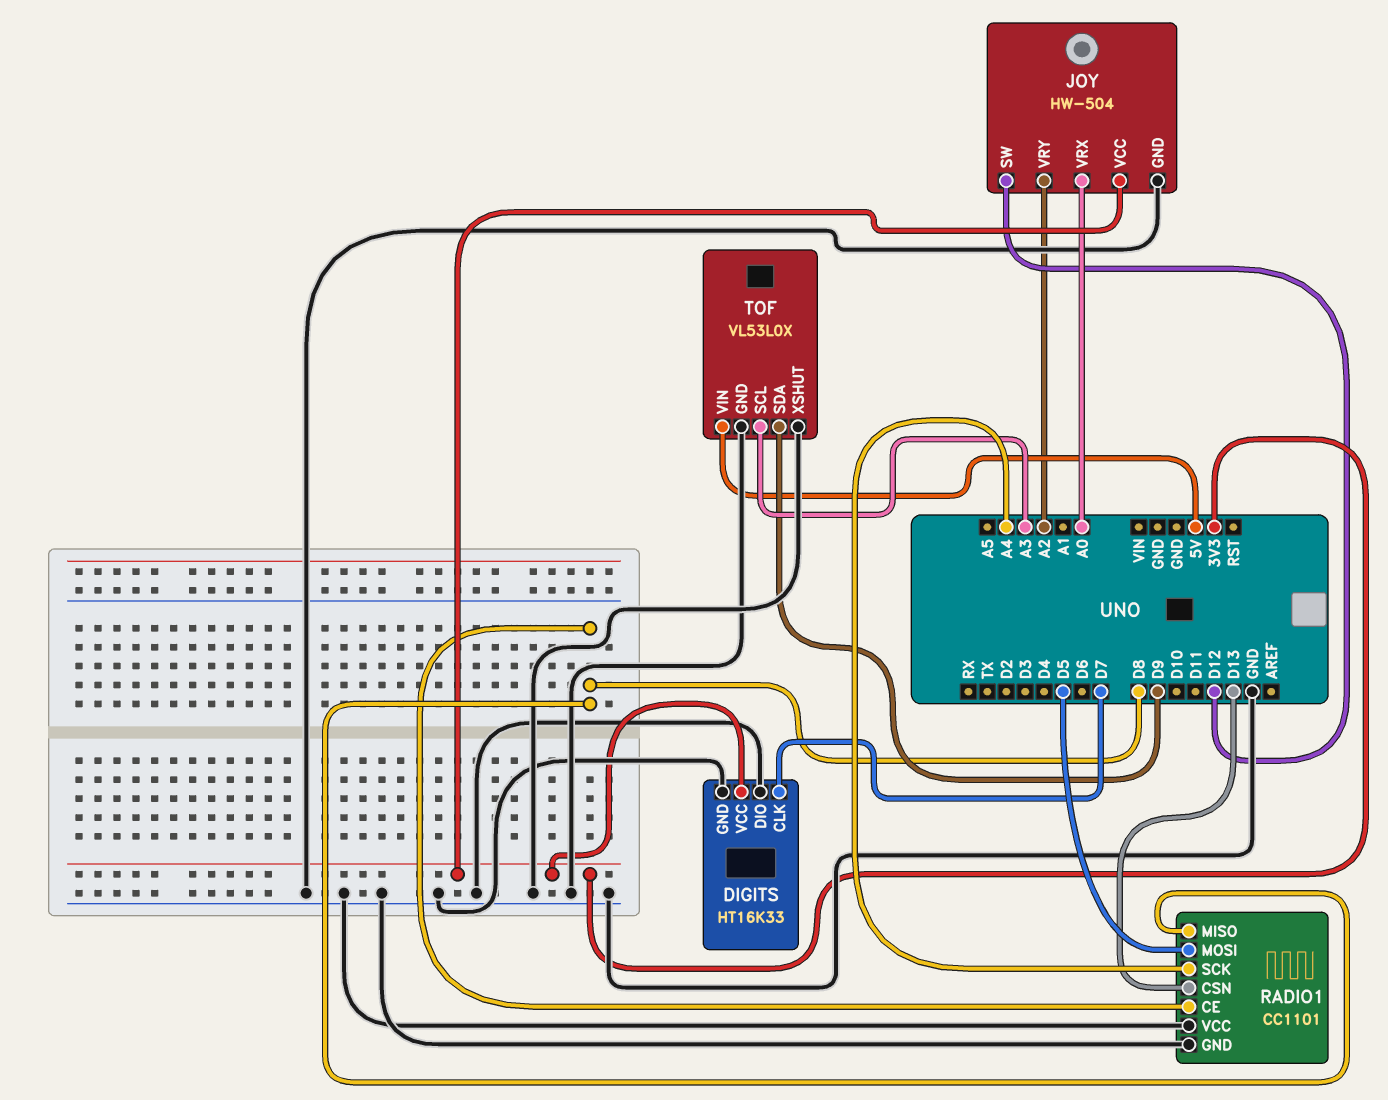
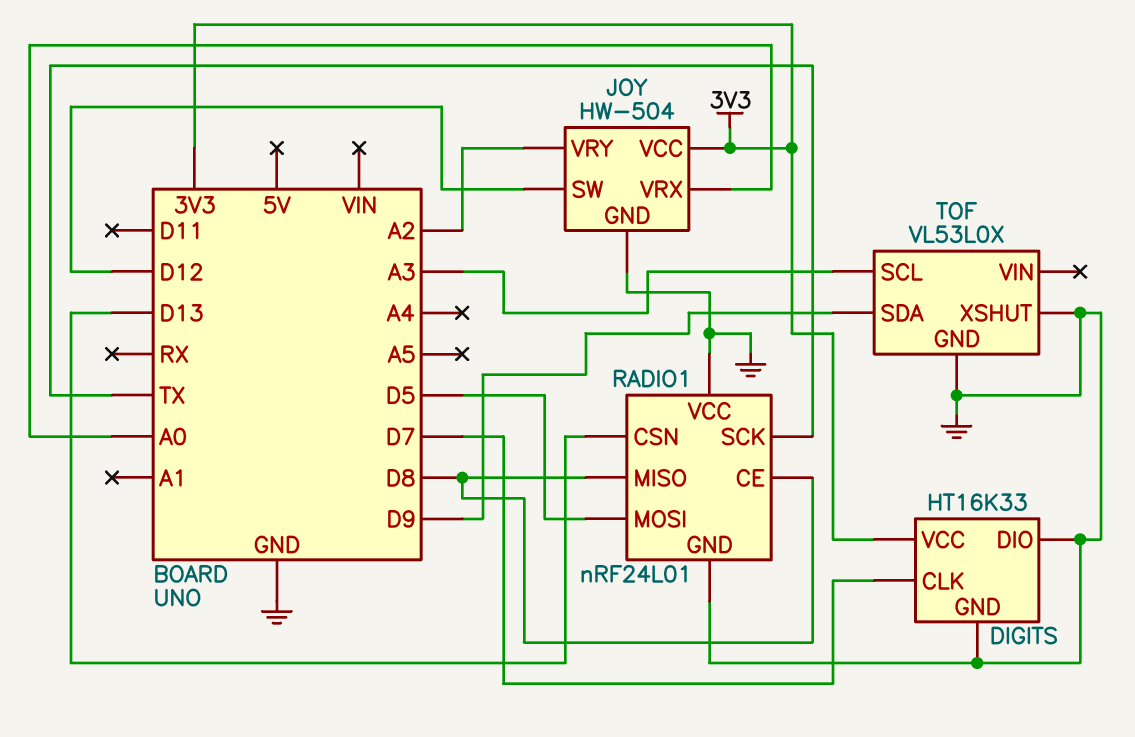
RADIO1: CC1101 -> nRF24L01
RADIO1 pin SCK: A4 -> TX
TOF pin VIN: 5V -> none

